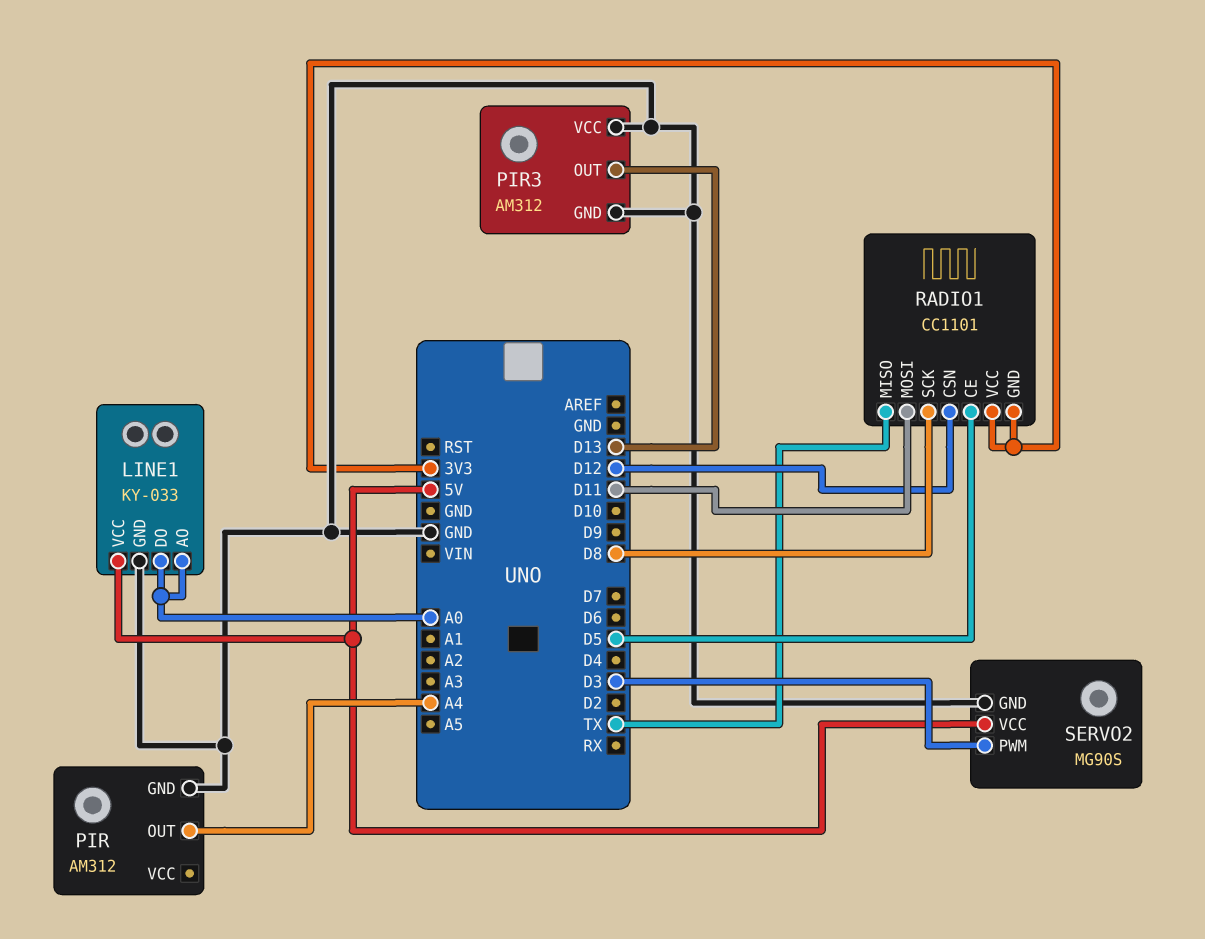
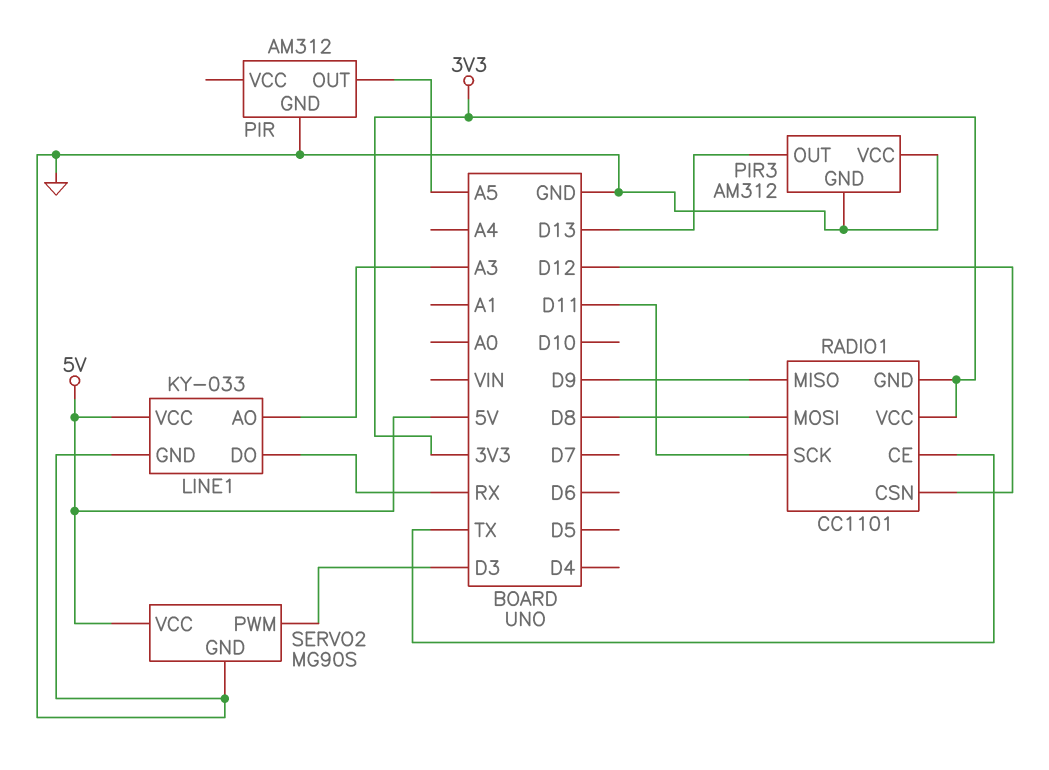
LINE1 pin AO: A0 -> A3
LINE1 pin DO: A0 -> RX
PIR pin OUT: A4 -> A5
RADIO1 pin CE: D5 -> TX
RADIO1 pin MISO: TX -> D9
RADIO1 pin MOSI: D11 -> D8
RADIO1 pin SCK: D8 -> D11

